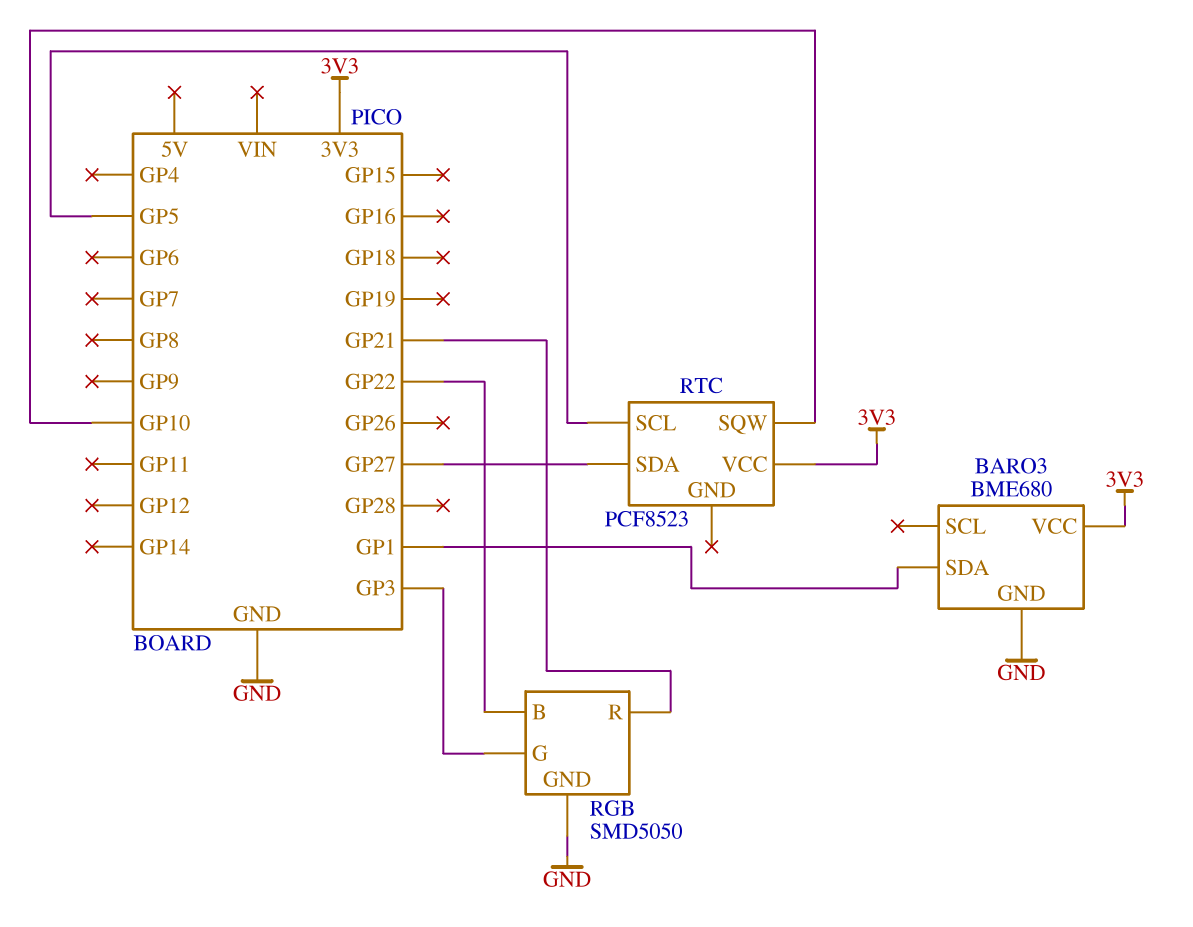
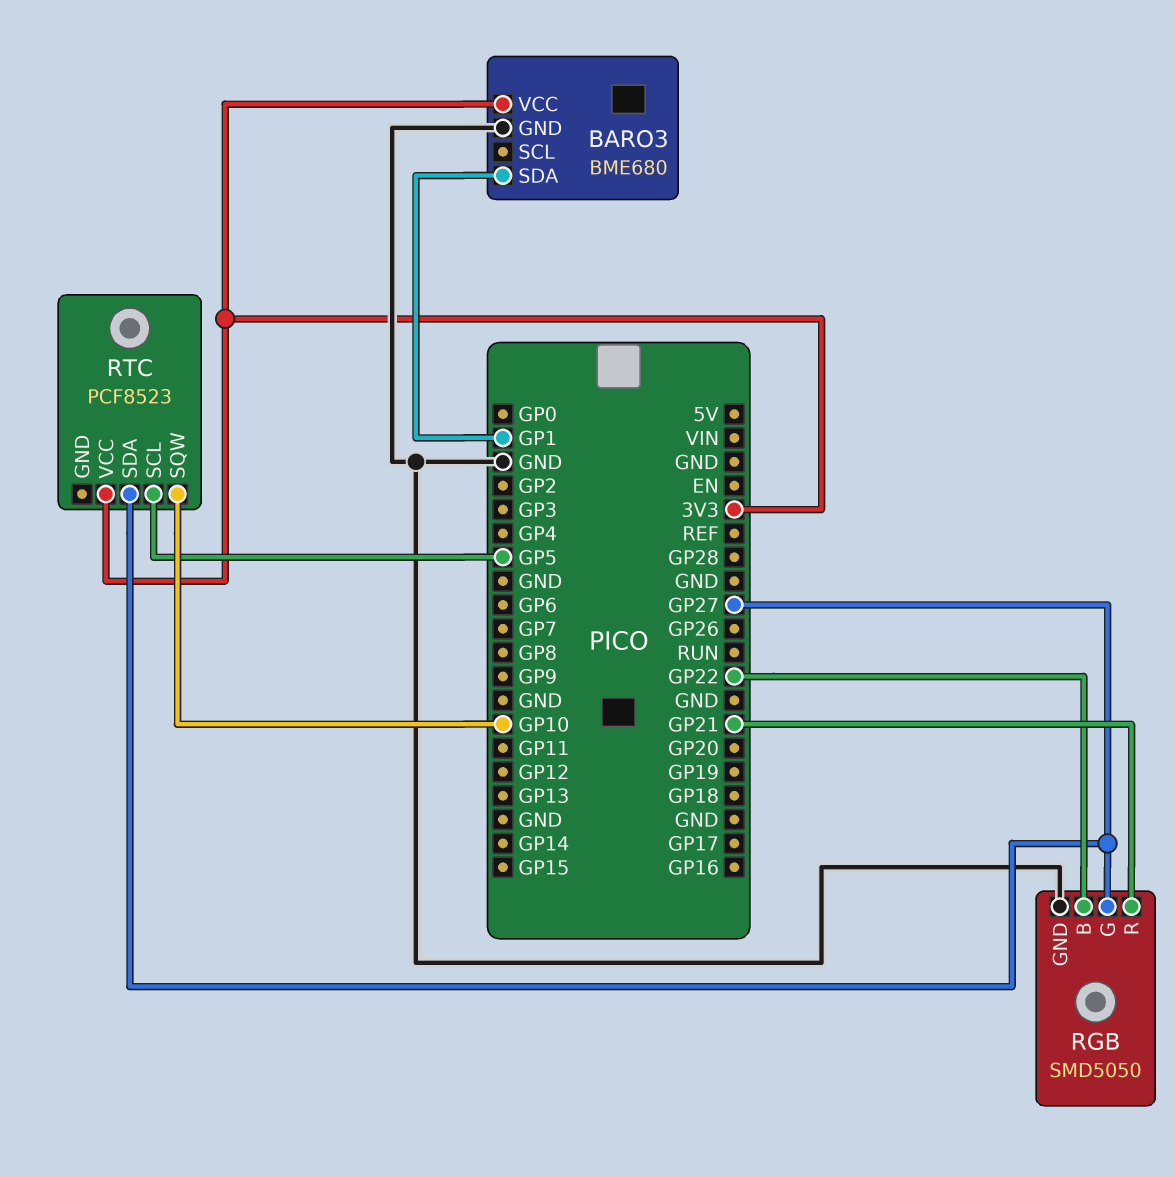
RGB pin G: GP3 -> GP27

